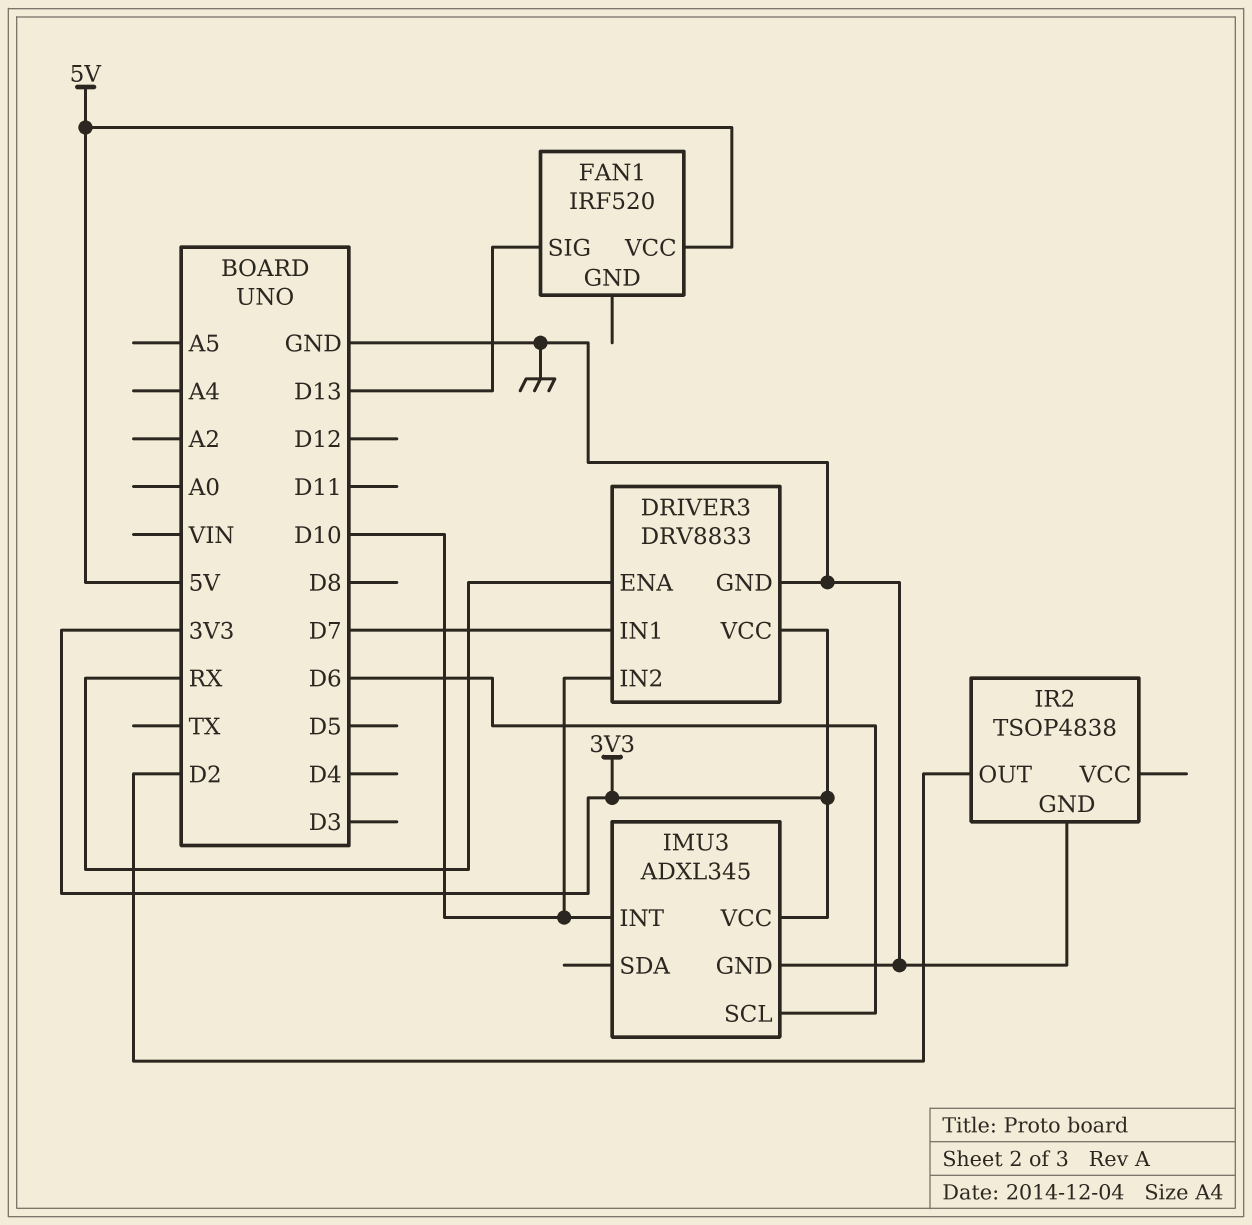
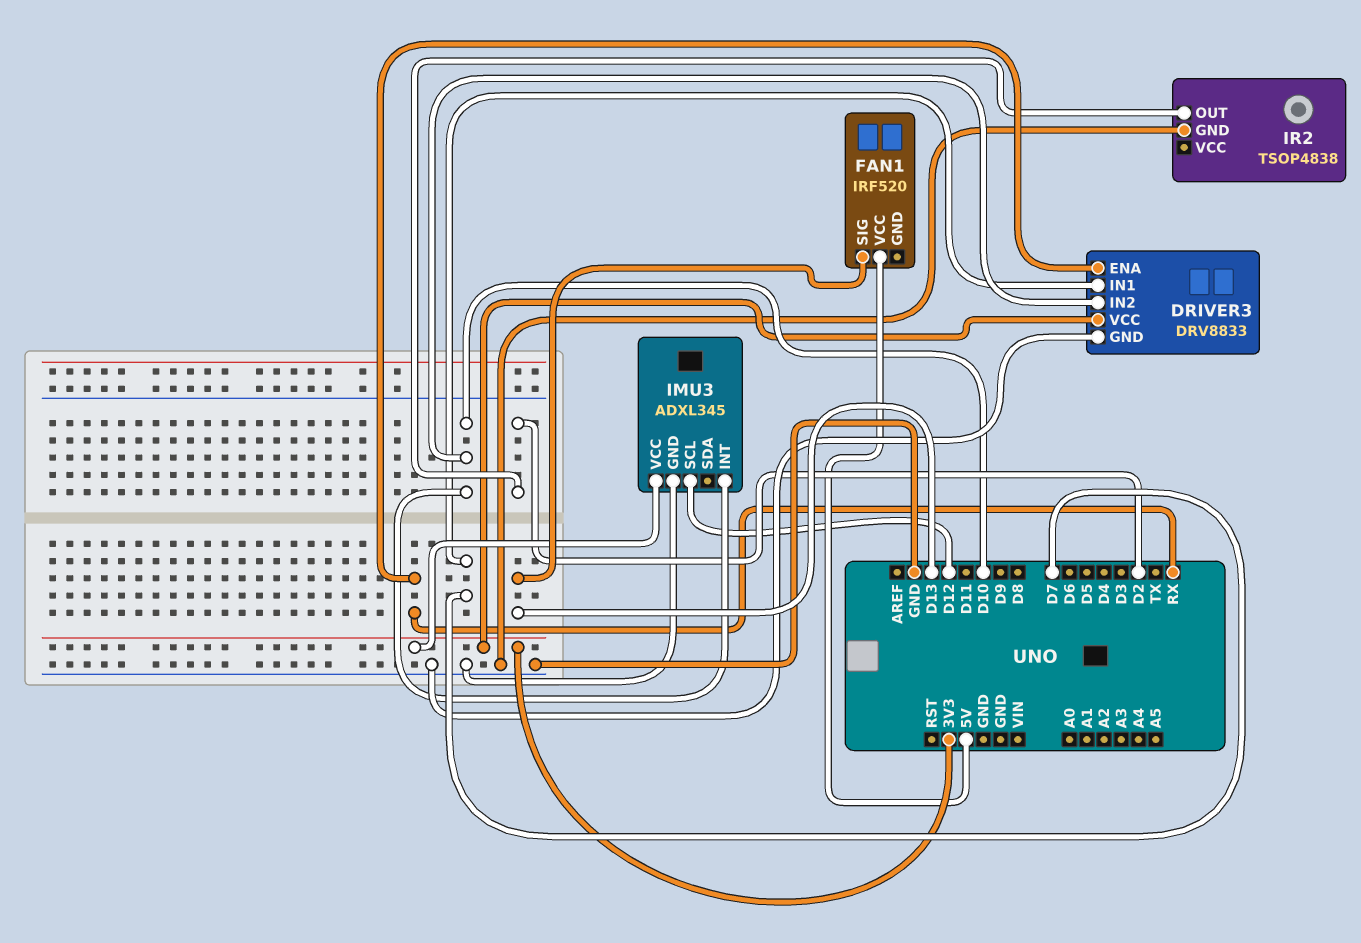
IMU3 pin SCL: D6 -> D12

